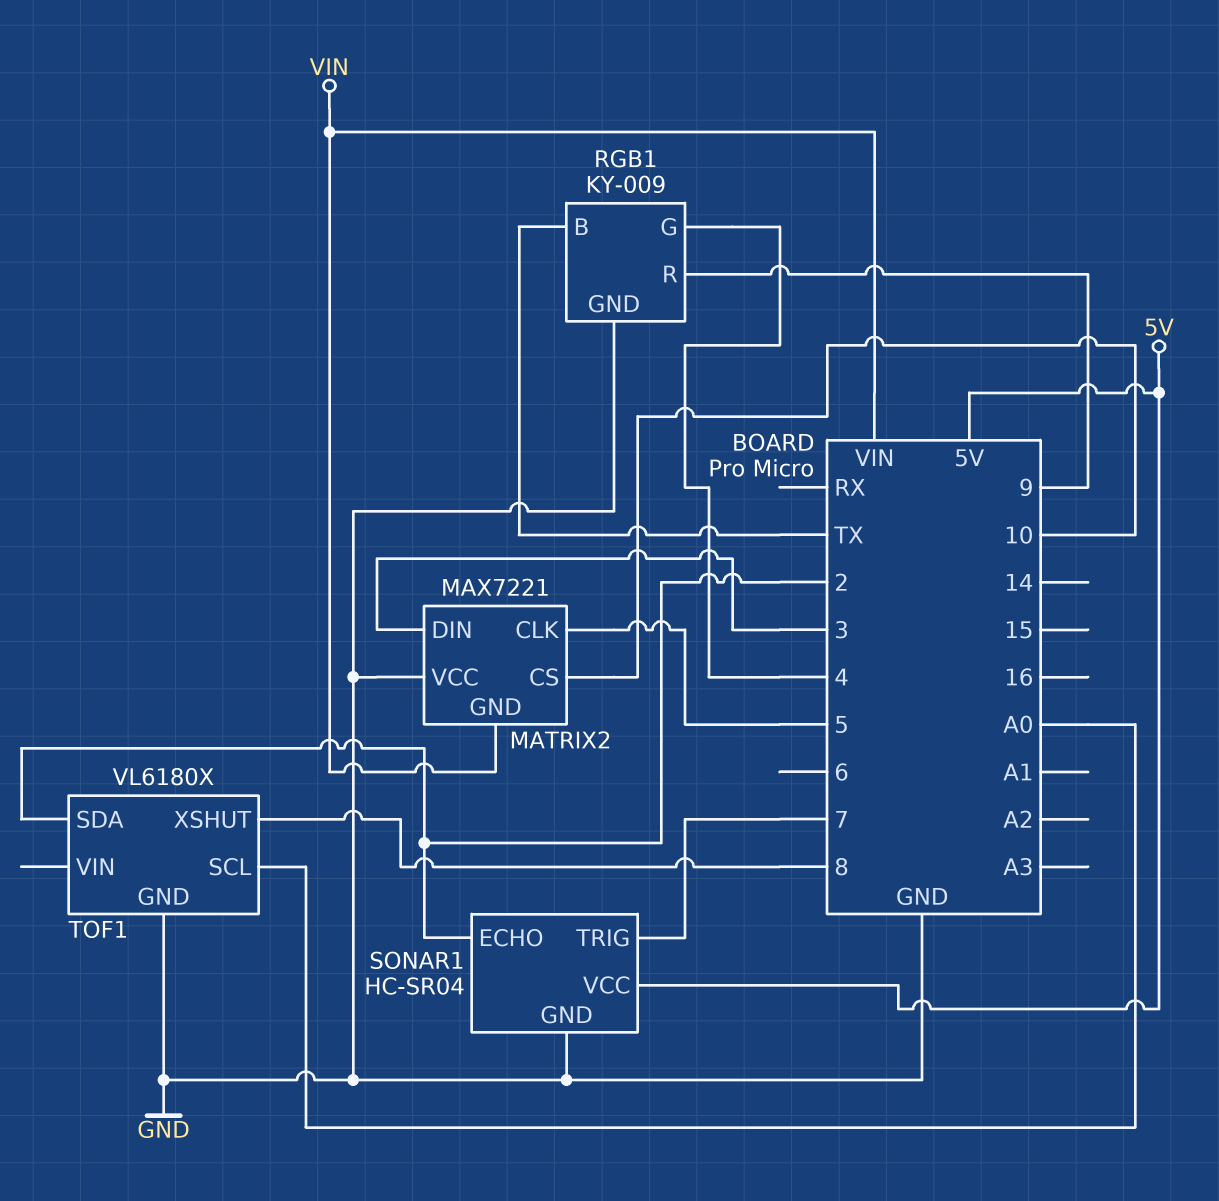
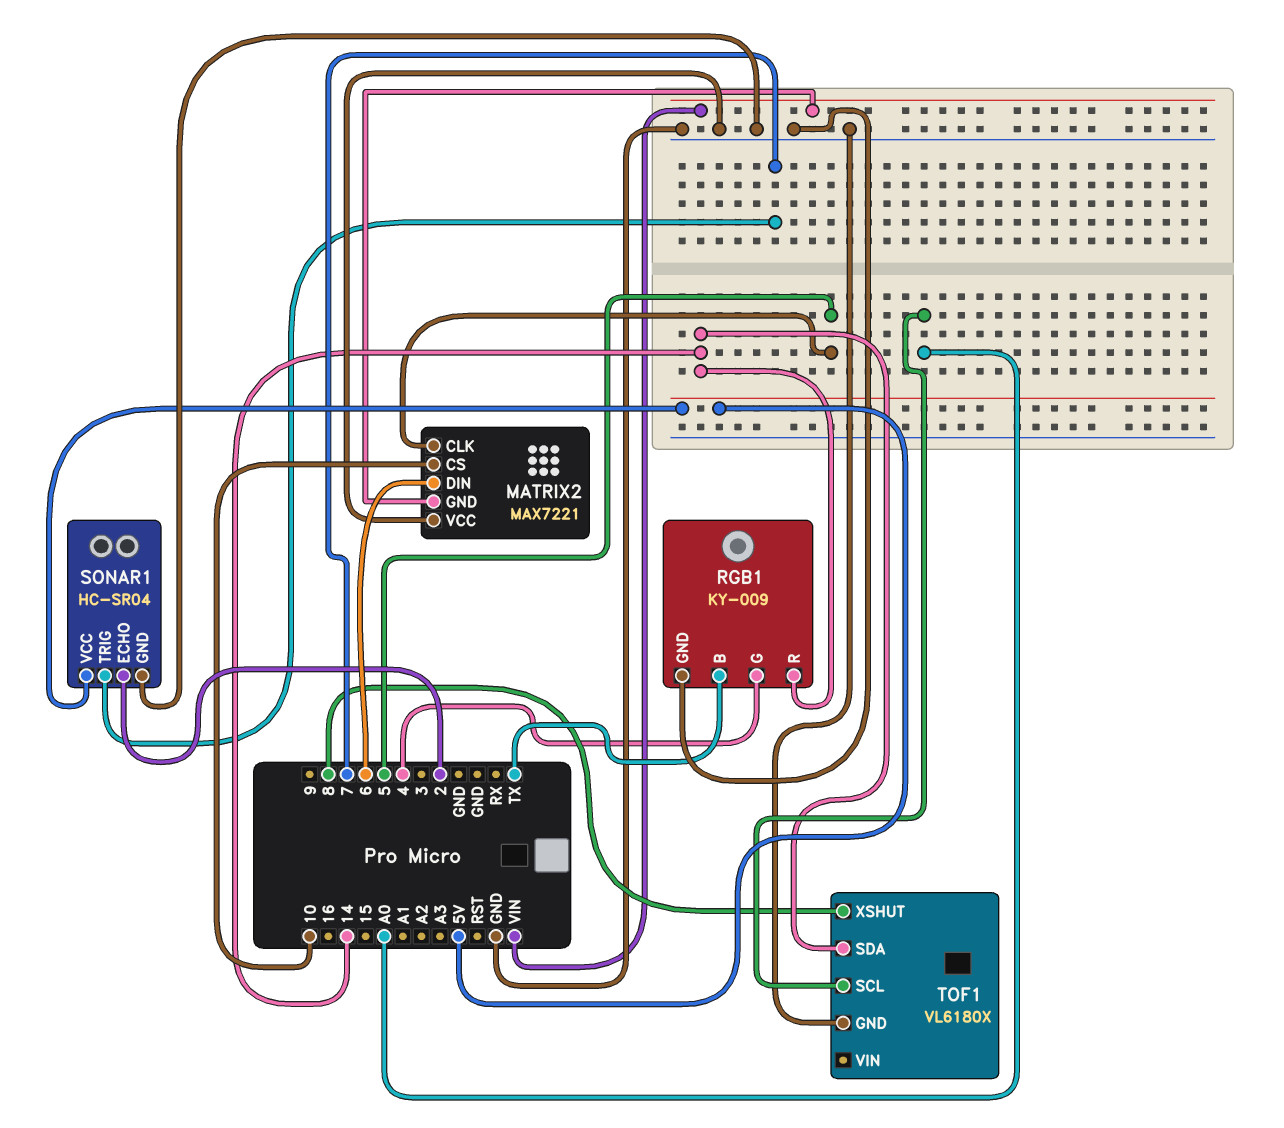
MATRIX2 pin DIN: 3 -> 6
RGB1 pin R: 9 -> 14
TOF1 pin SDA: 2 -> 14

